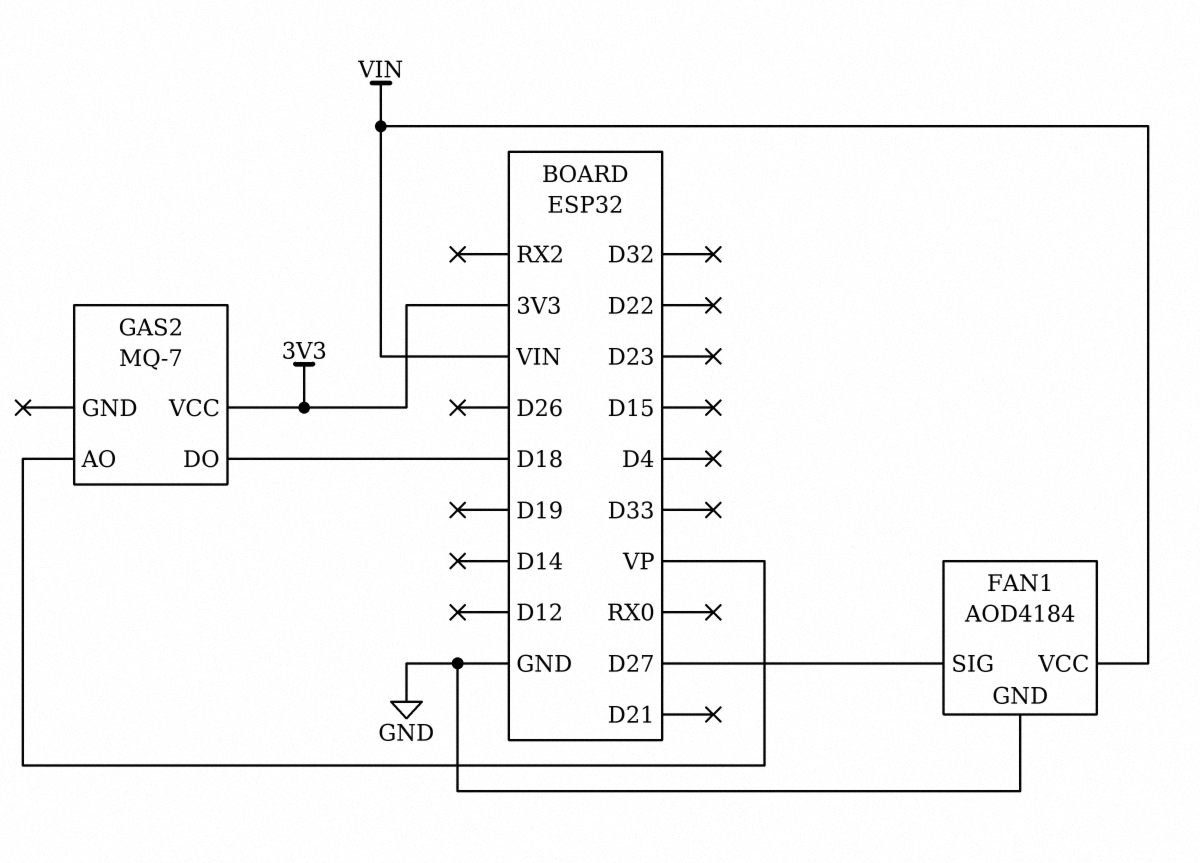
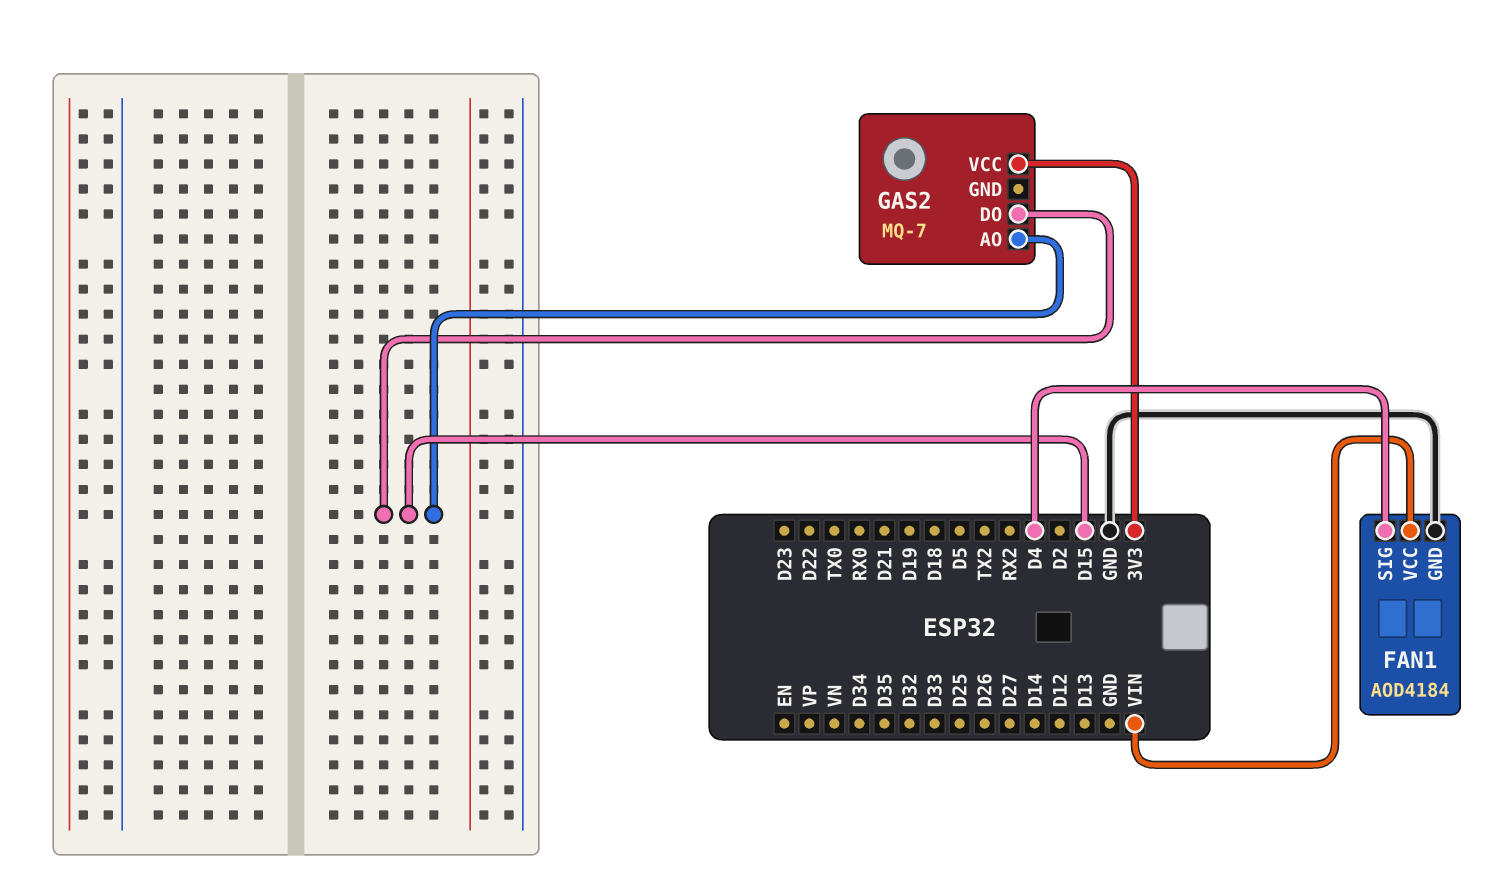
FAN1 pin SIG: D27 -> D4
GAS2 pin AO: VP -> D15
GAS2 pin DO: D18 -> D15

